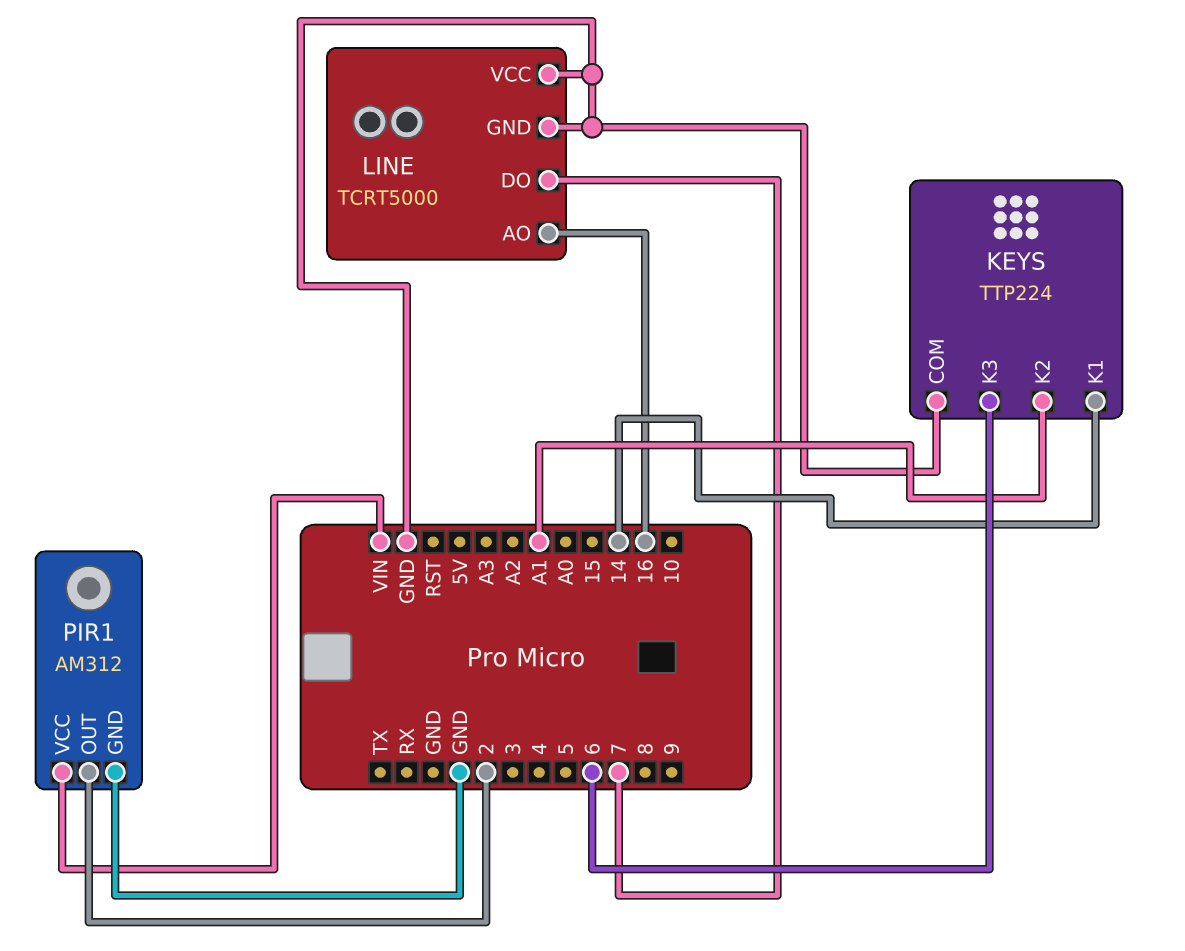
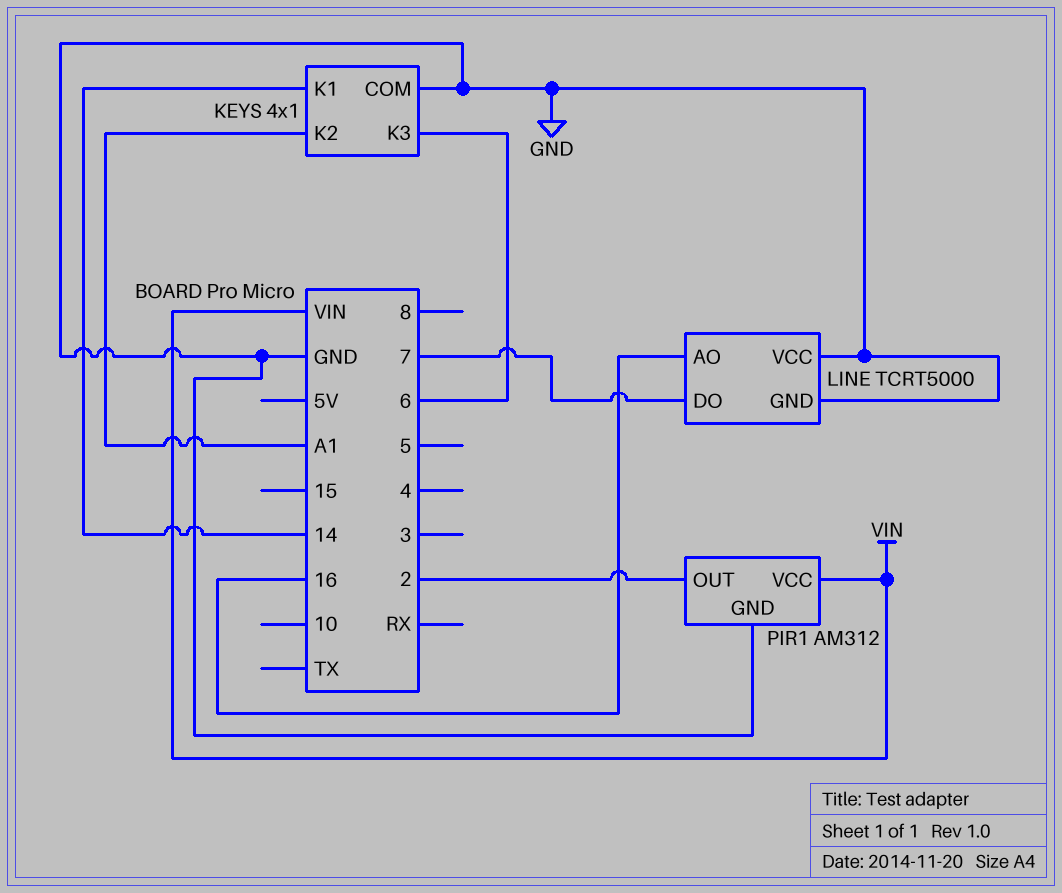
KEYS: TTP224 -> 4x1

